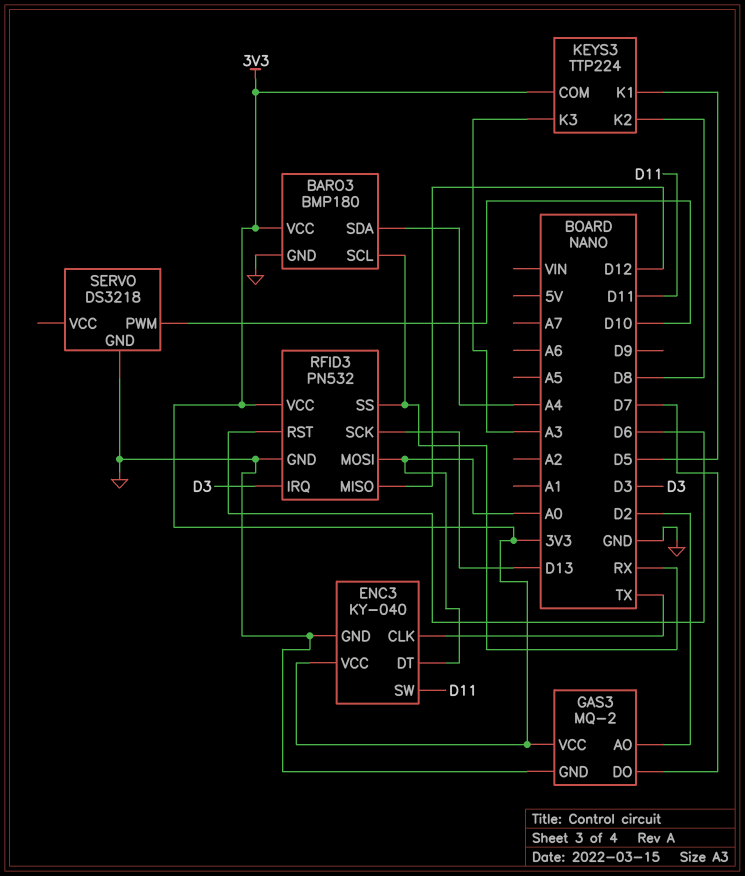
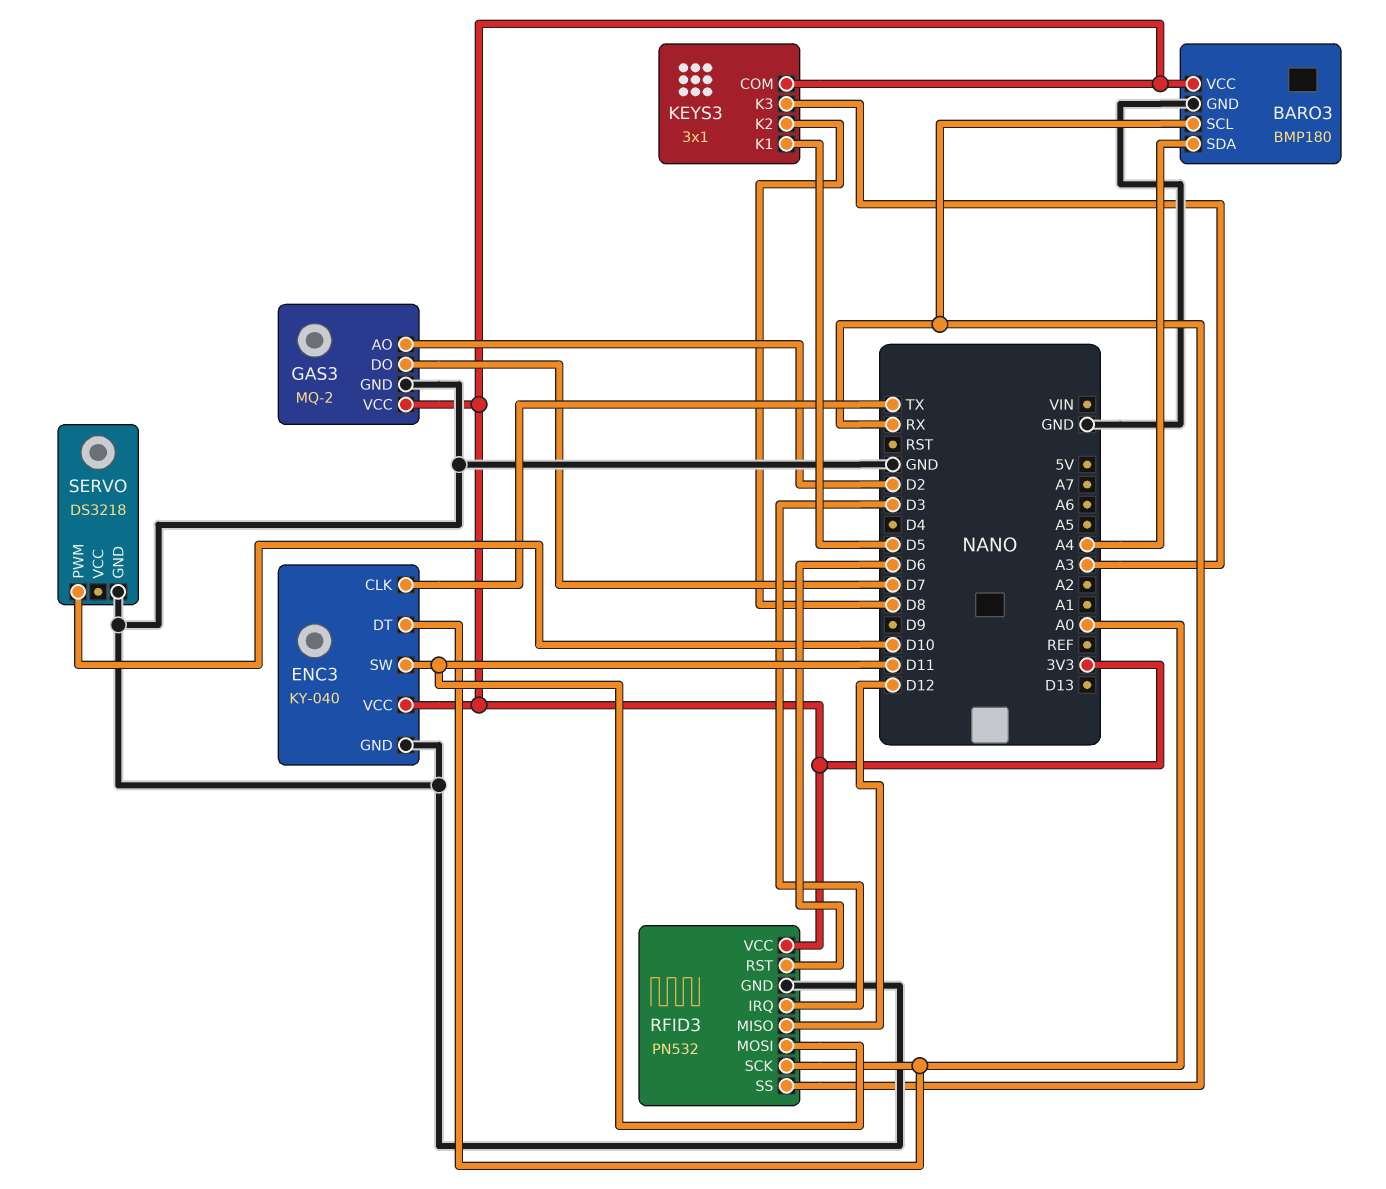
KEYS3: TTP224 -> 3x1
RFID3 pin MOSI: A0 -> D11
RFID3 pin SCK: D13 -> A0

